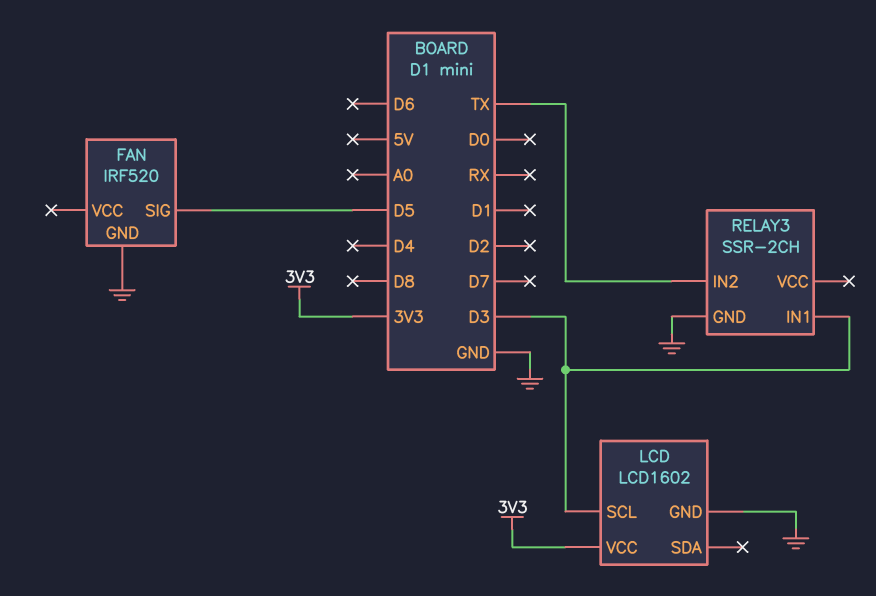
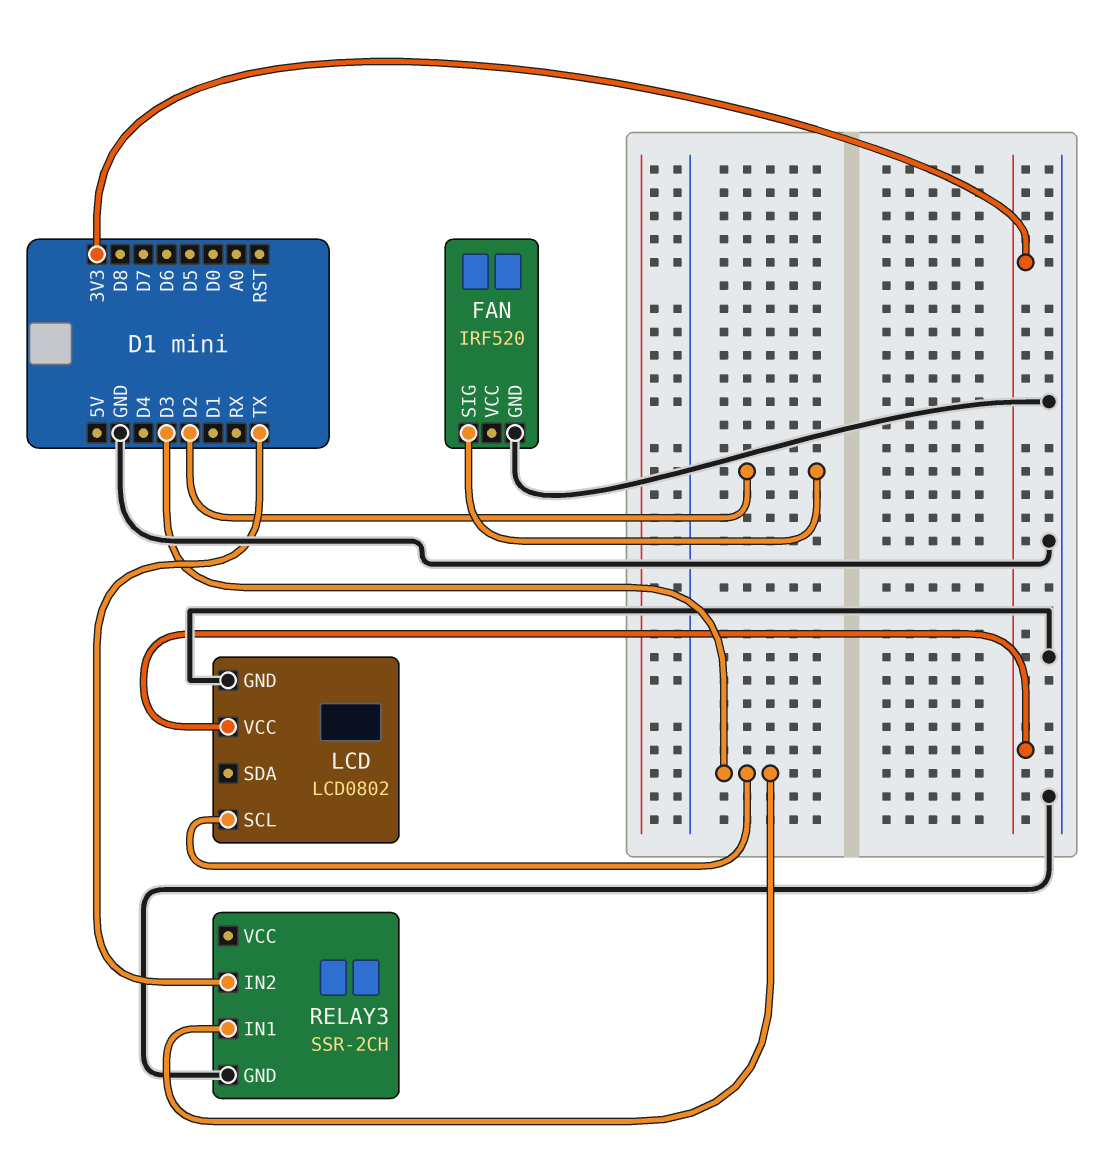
FAN pin SIG: D5 -> D2
LCD: LCD1602 -> LCD0802

